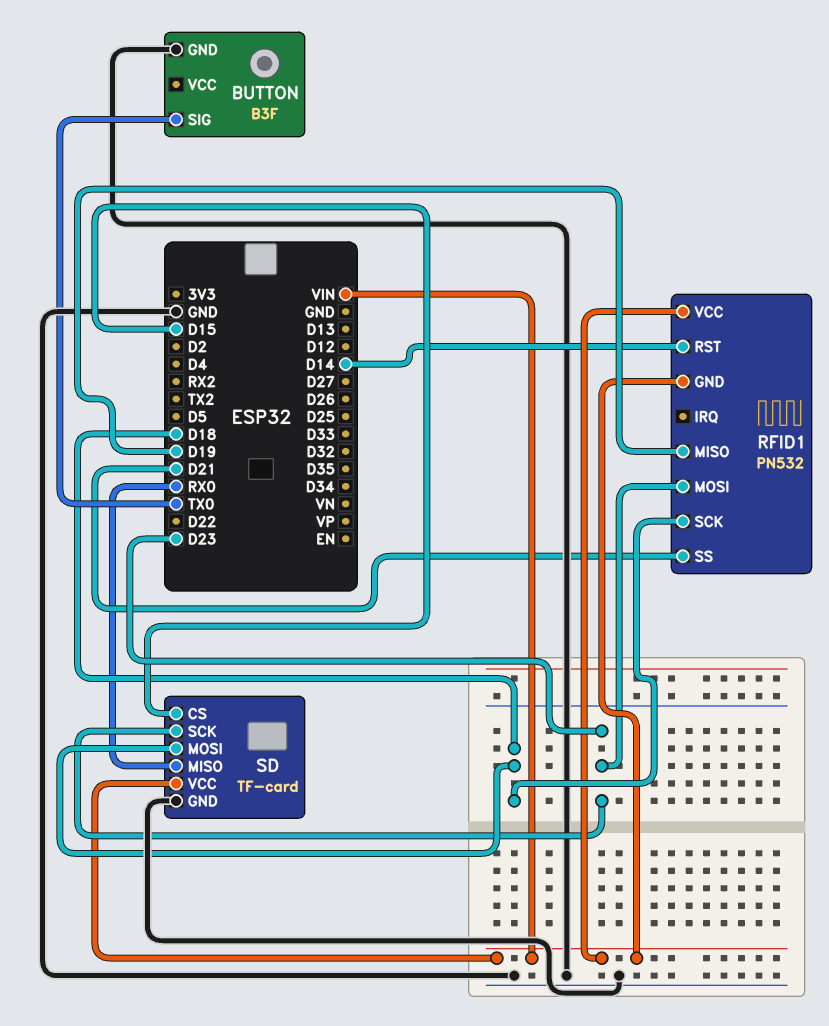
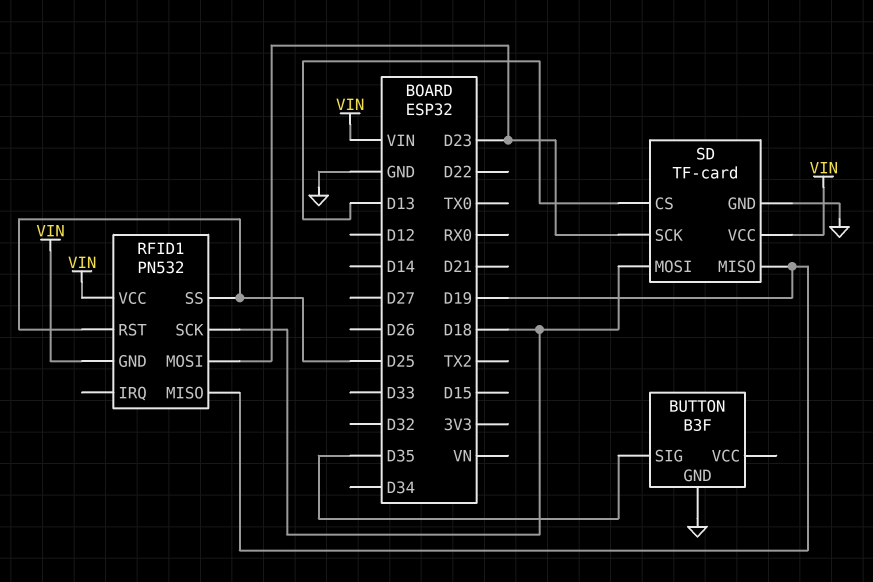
BUTTON pin SIG: TX0 -> D35
RFID1 pin RST: D14 -> D25
RFID1 pin SS: D21 -> D25
SD pin CS: D15 -> D13
SD pin MISO: RX0 -> D19

